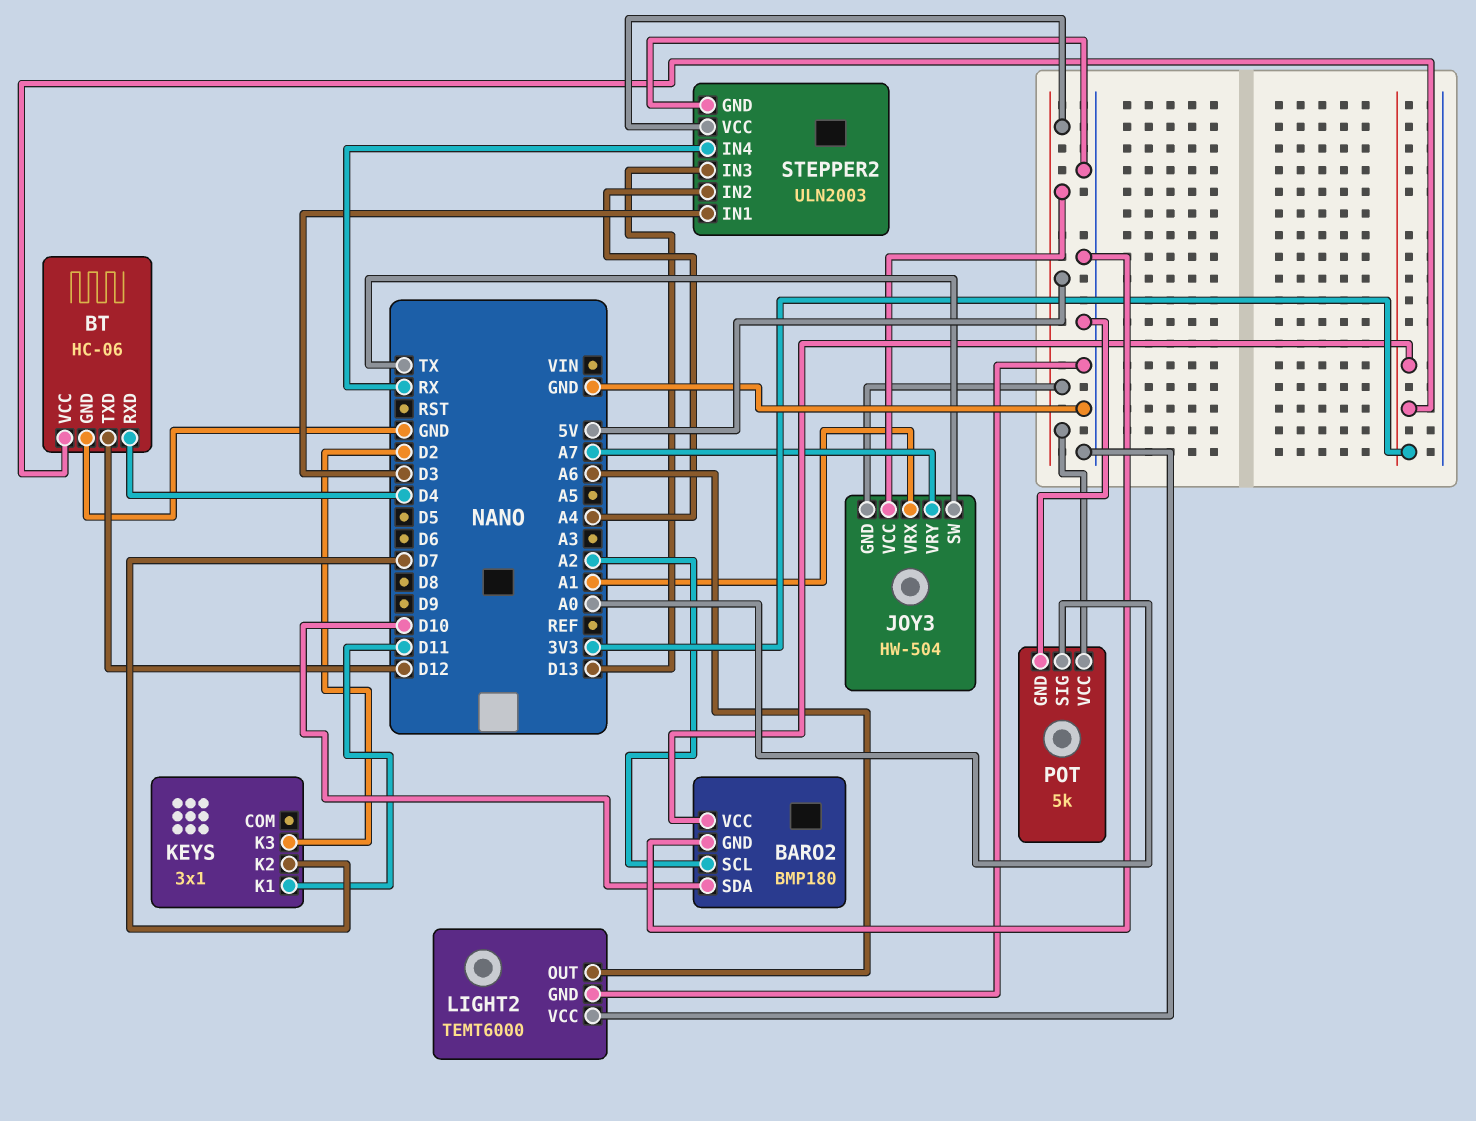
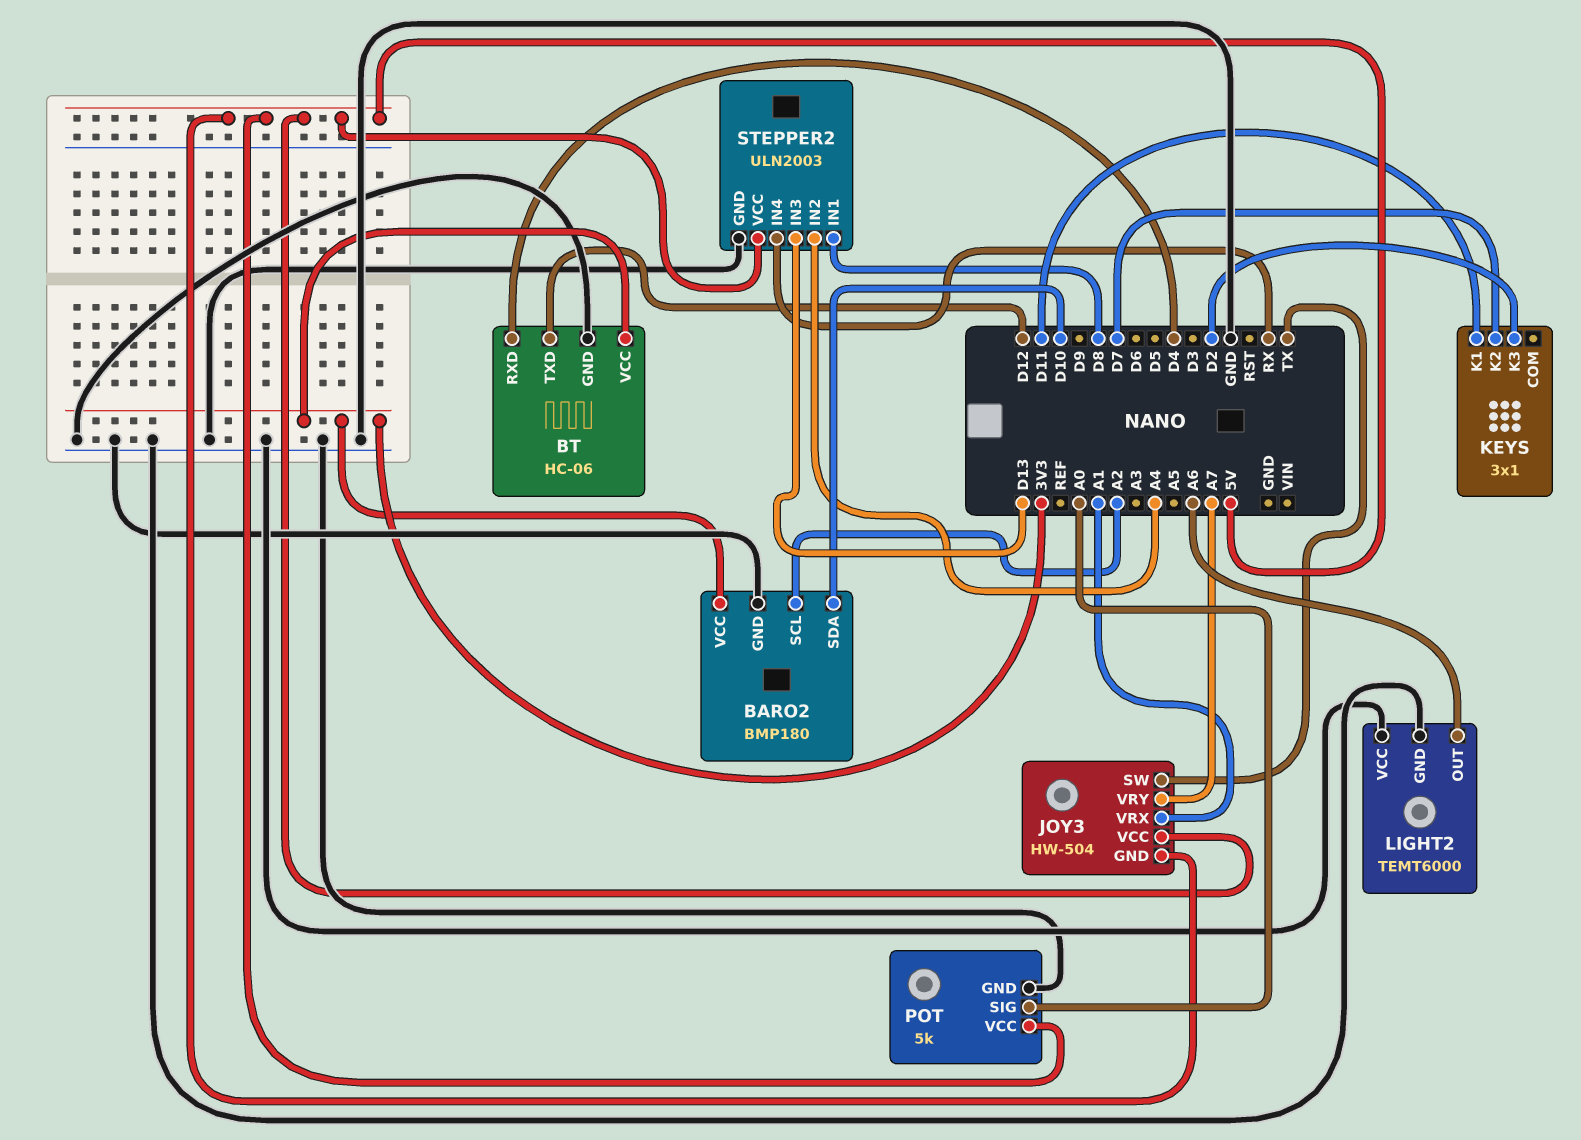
STEPPER2 pin IN1: D3 -> D8

